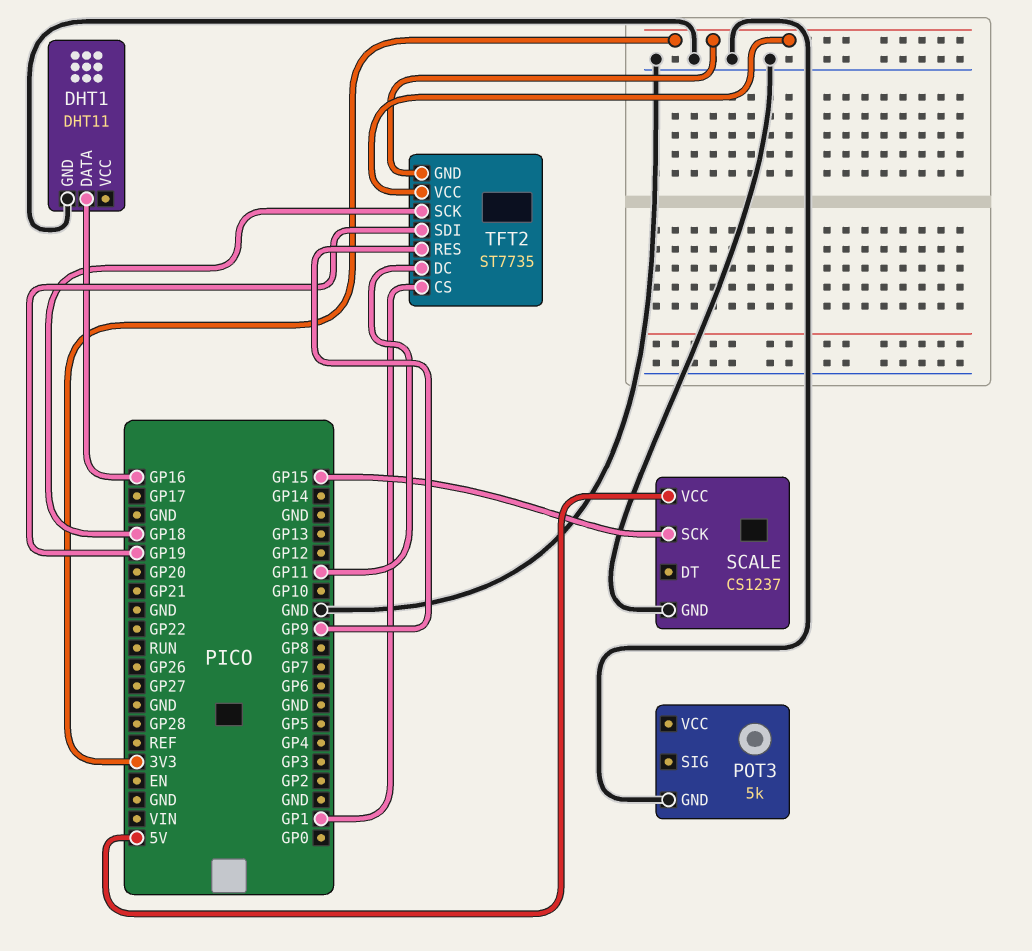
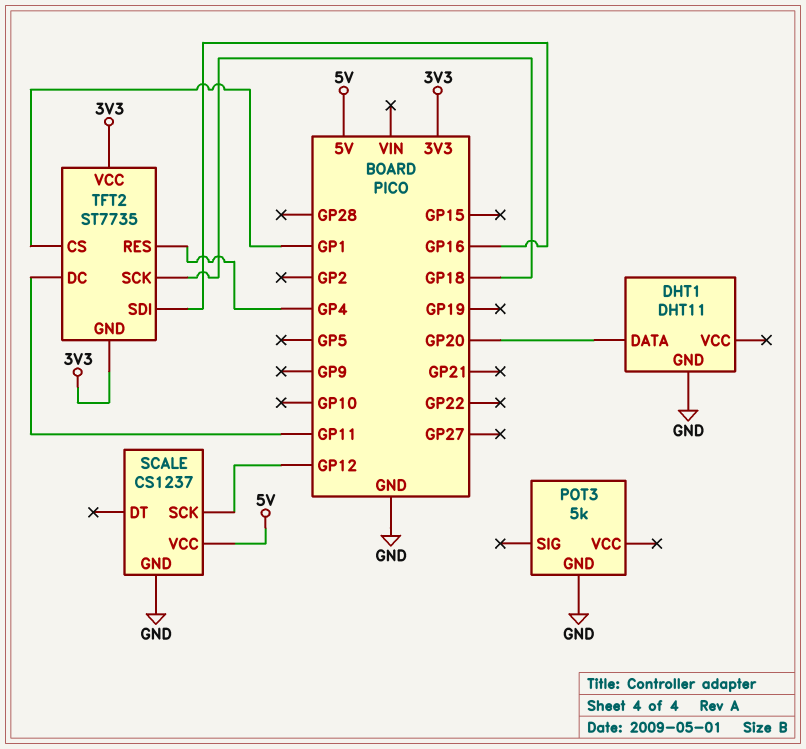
DHT1 pin DATA: GP16 -> GP20
SCALE pin SCK: GP15 -> GP12
TFT2 pin RES: GP9 -> GP4
TFT2 pin SDI: GP19 -> GP16

